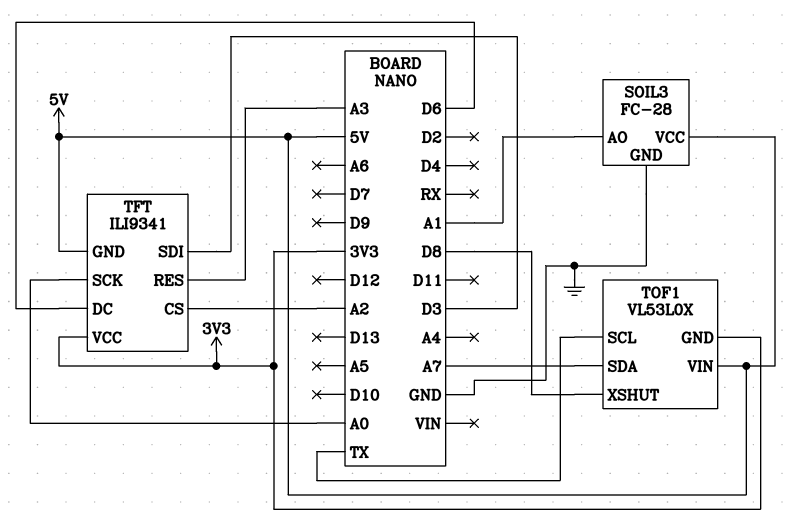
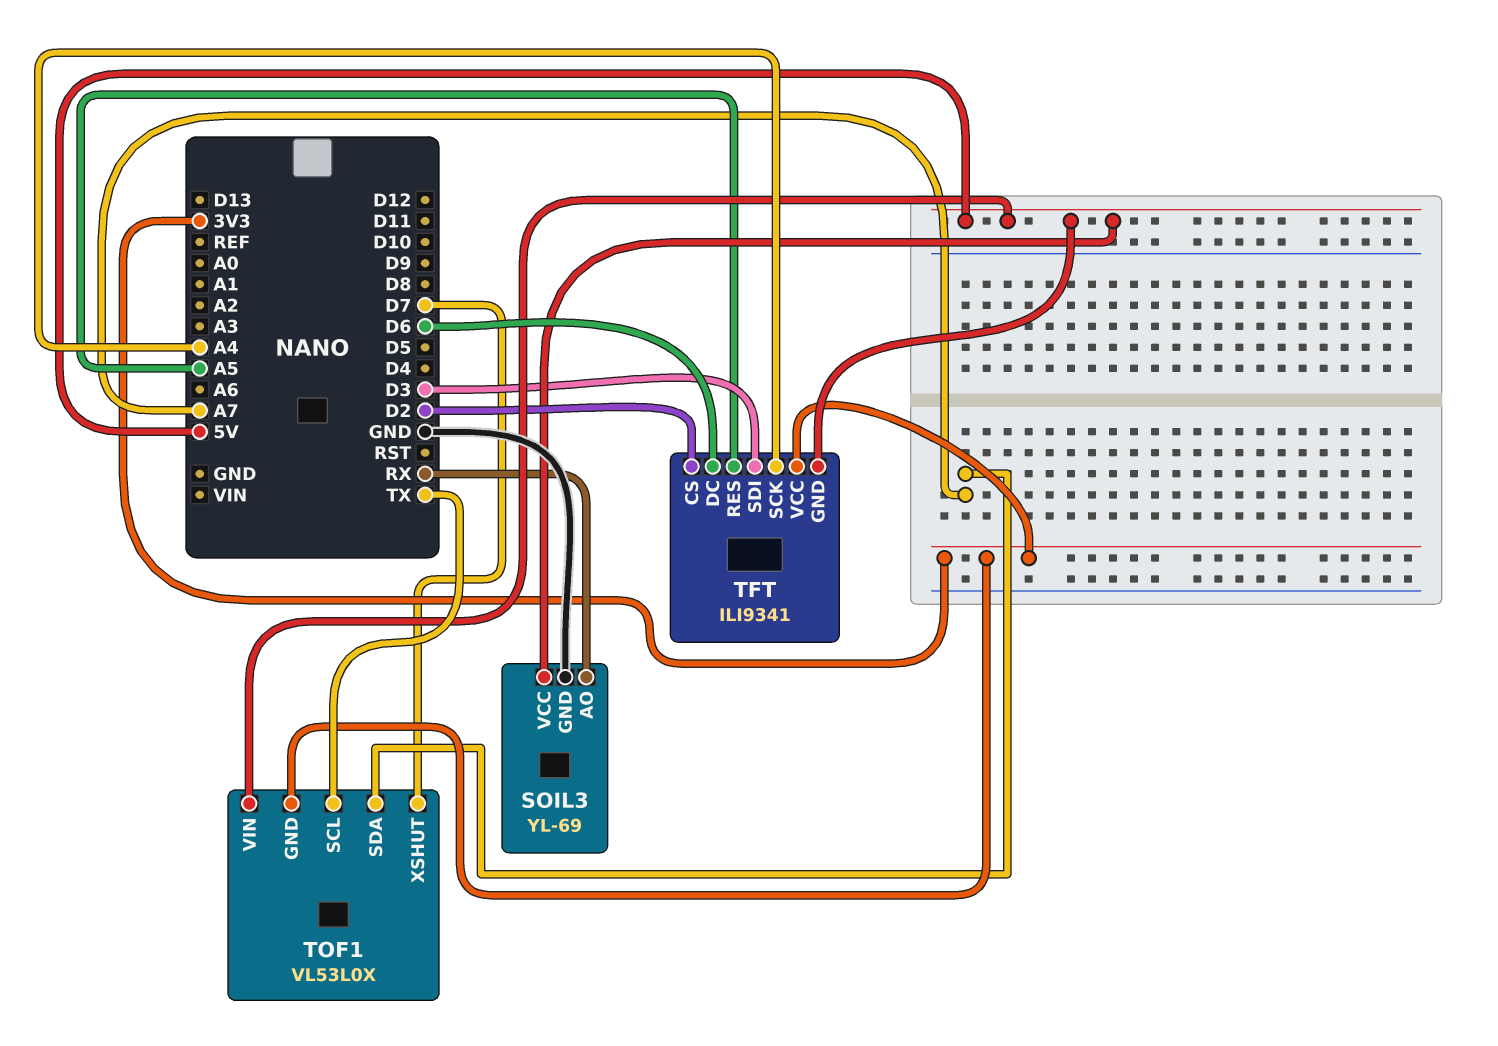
SOIL3: FC-28 -> YL-69
SOIL3 pin AO: A1 -> RX
TFT pin CS: A2 -> D2
TFT pin RES: A3 -> A5
TFT pin SCK: A0 -> A4
TOF1 pin XSHUT: D8 -> D7

